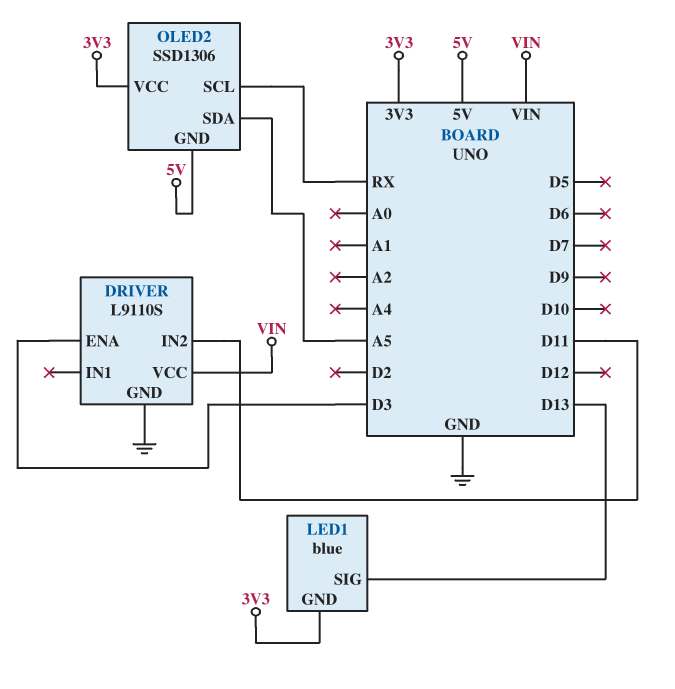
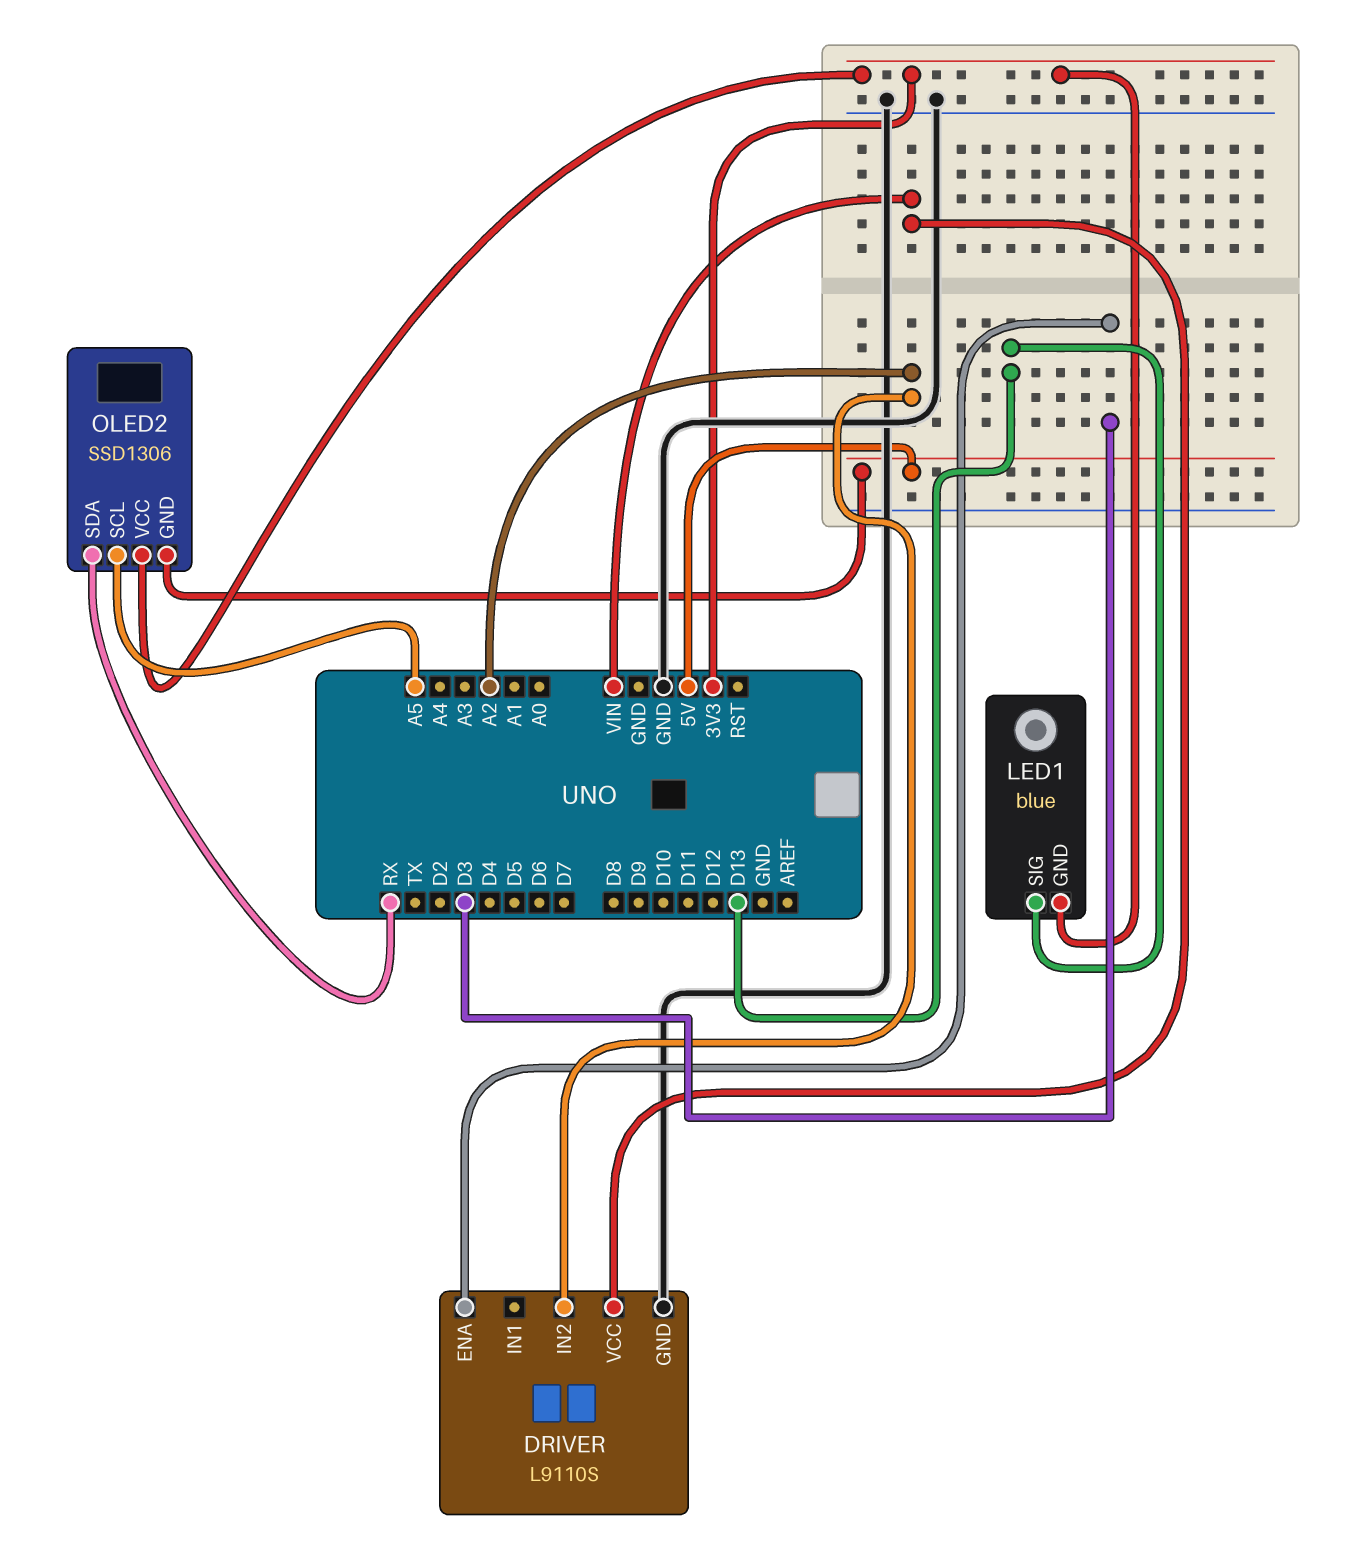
DRIVER pin IN2: D11 -> A2
OLED2 pin SCL: RX -> A5
OLED2 pin SDA: A5 -> RX

